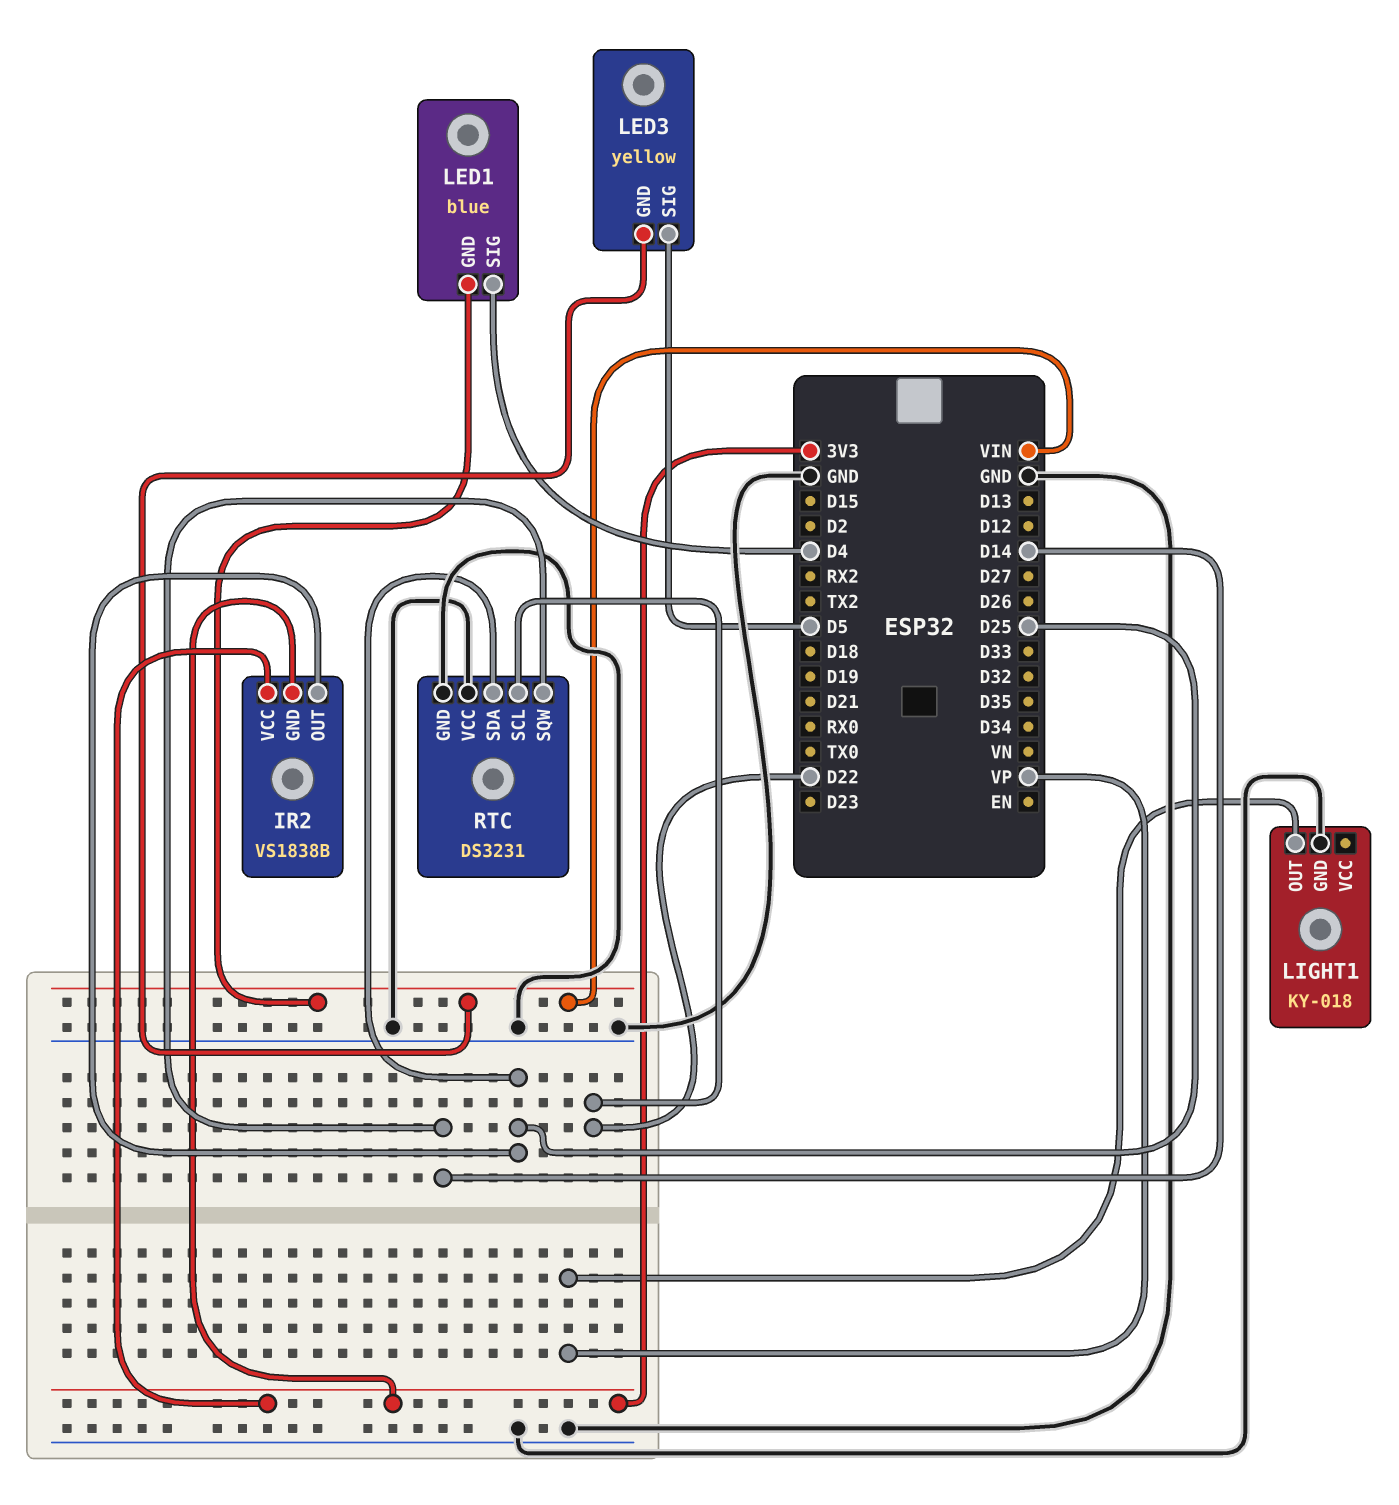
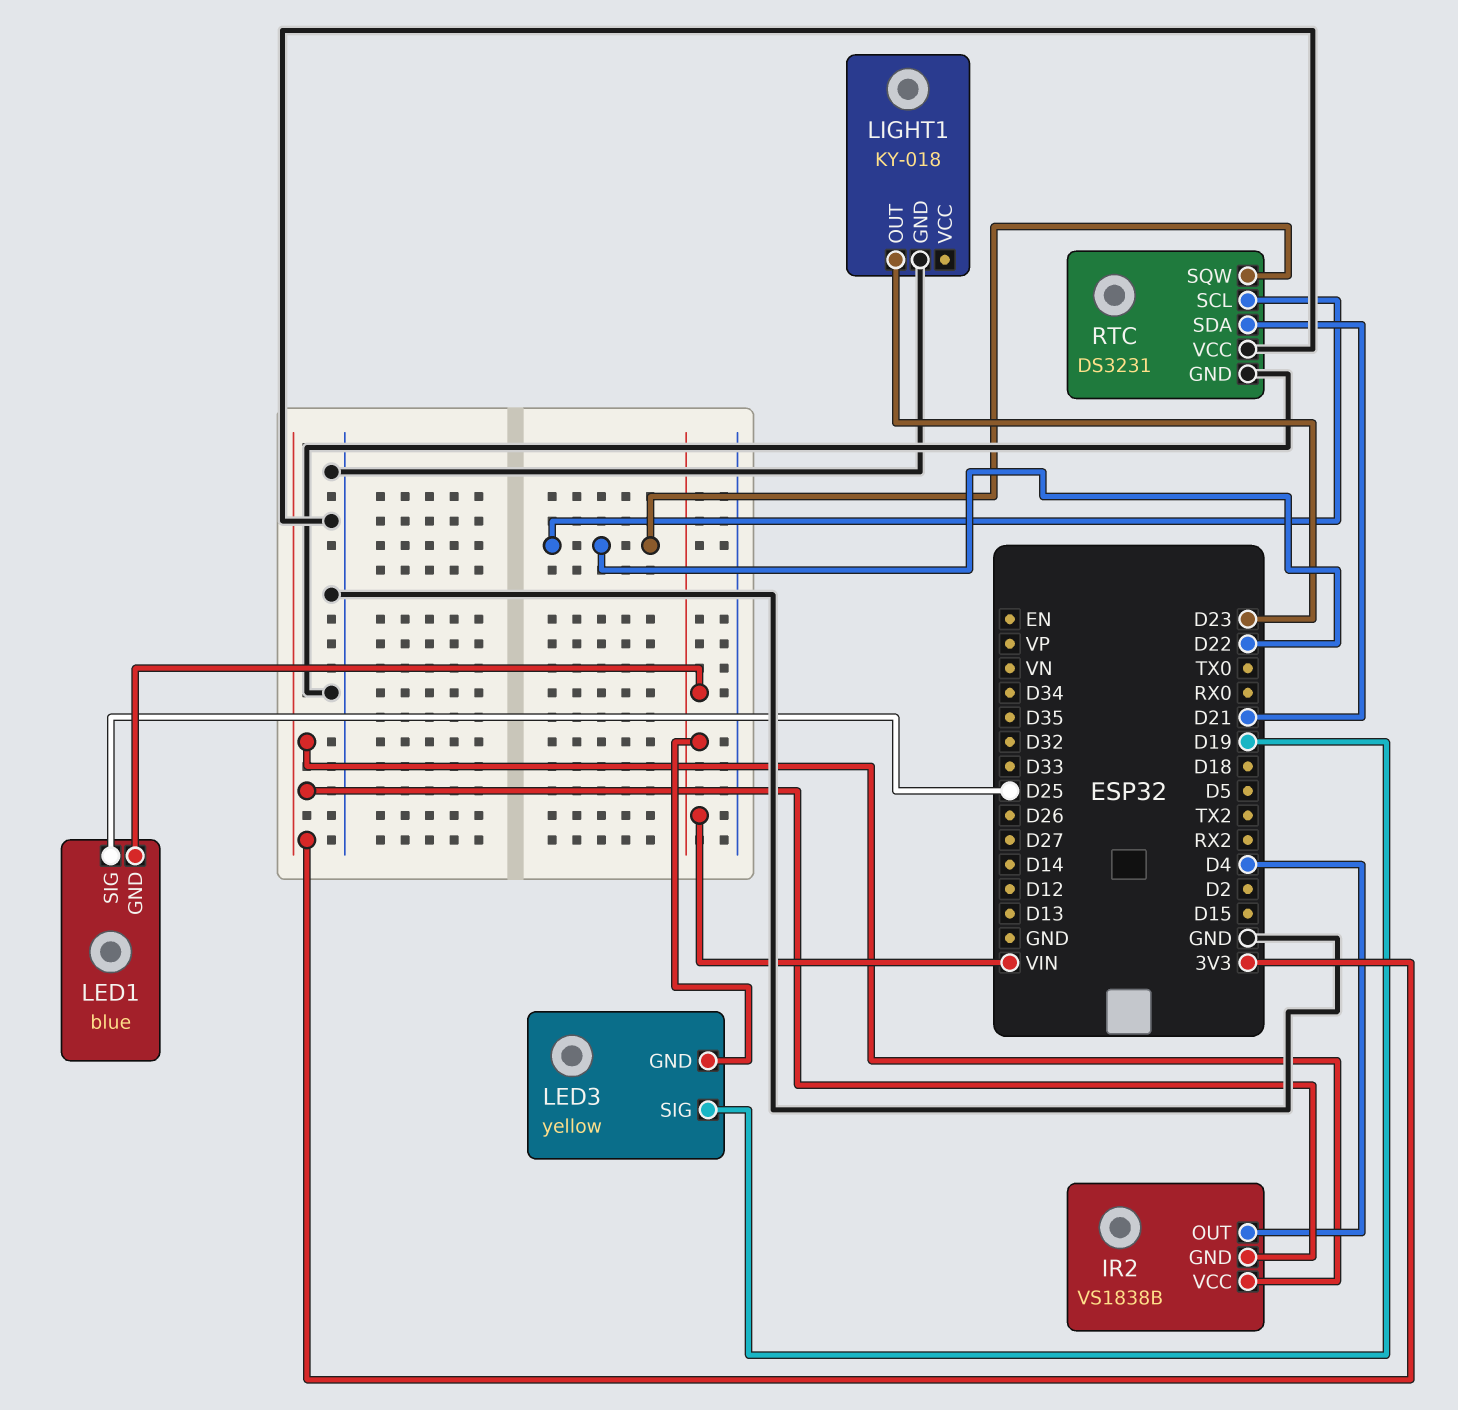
IR2 pin OUT: D25 -> D4
LED1 pin SIG: D4 -> D25
LED3 pin SIG: D5 -> D19
LIGHT1 pin OUT: VP -> D23
RTC pin SDA: D25 -> D21
RTC pin SQW: D14 -> D22

